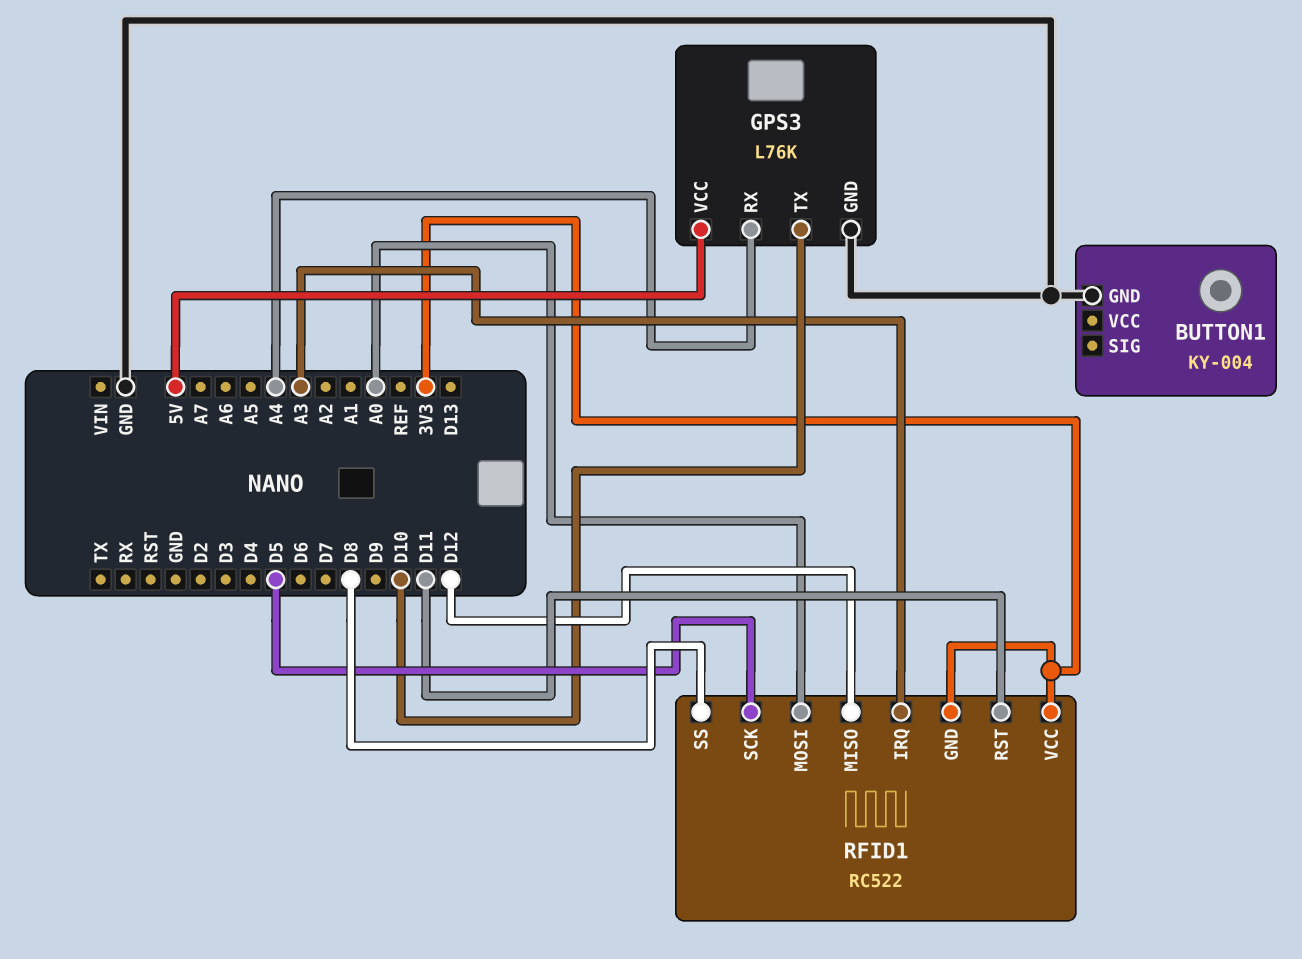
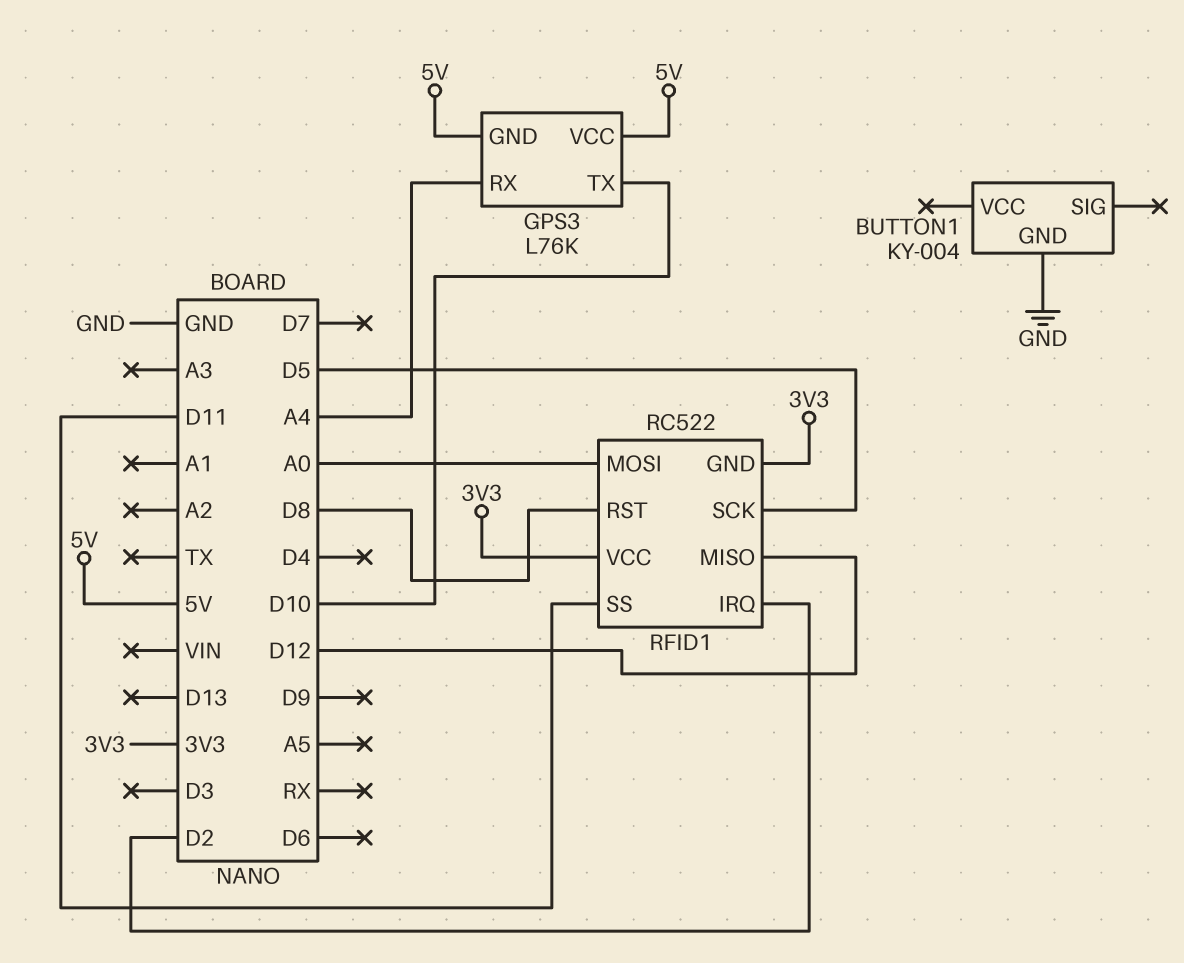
GPS3 pin GND: GND -> 5V
RFID1 pin IRQ: A3 -> D2
RFID1 pin RST: D11 -> D8
RFID1 pin SS: D8 -> D11

